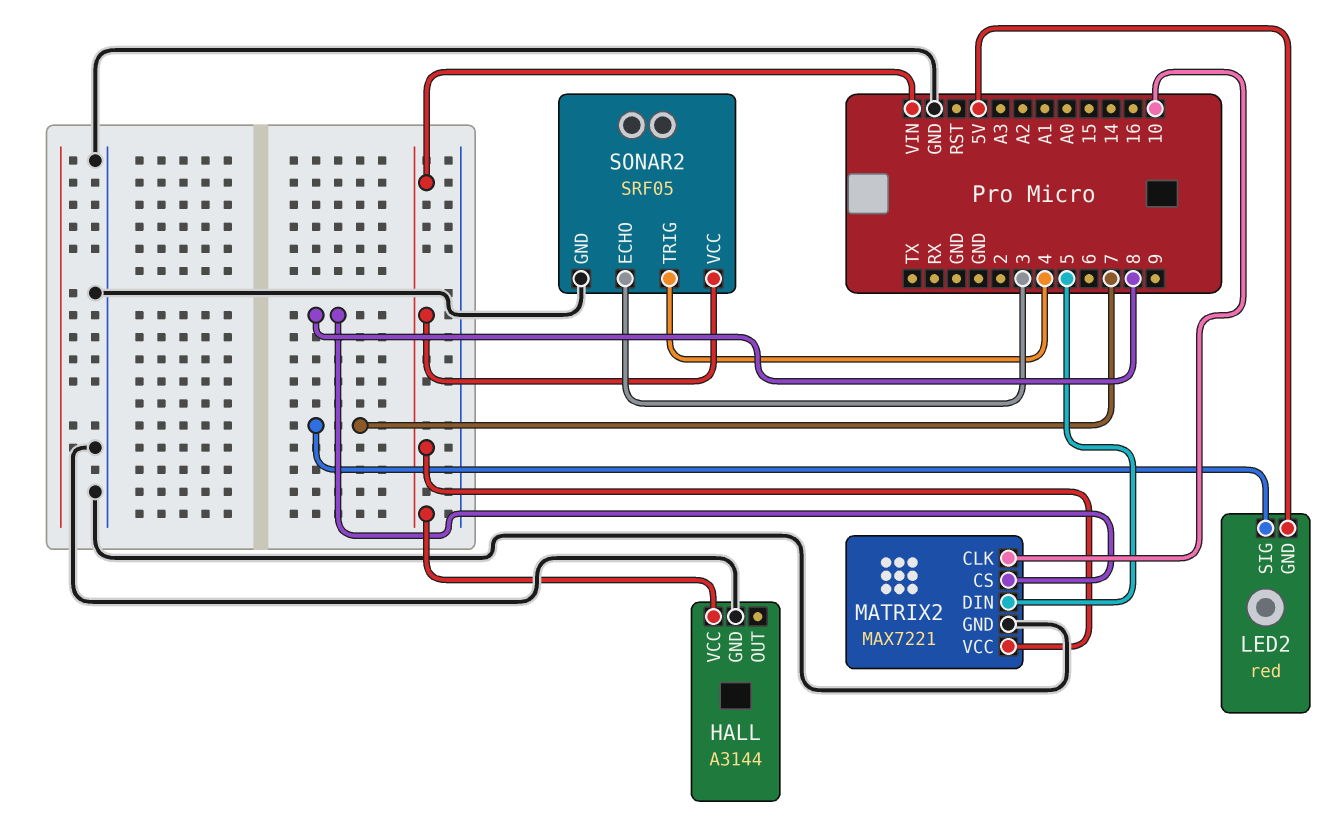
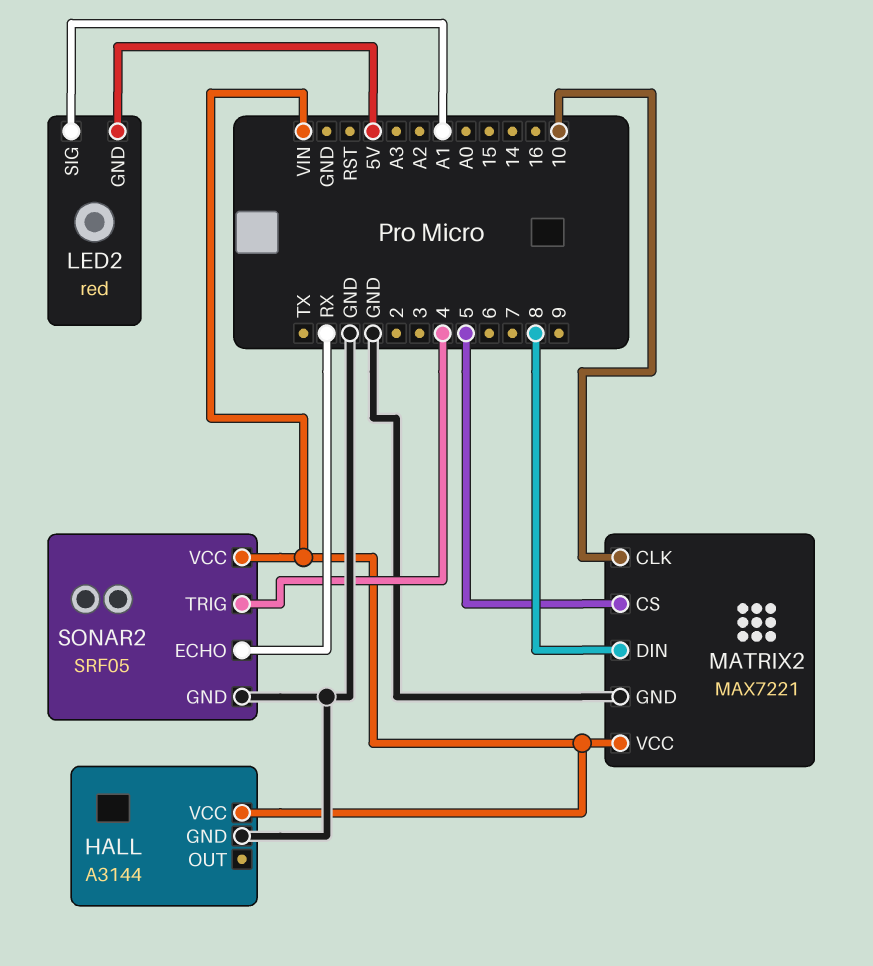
LED2 pin SIG: 7 -> A1
MATRIX2 pin CS: 8 -> 5
MATRIX2 pin DIN: 5 -> 8
SONAR2 pin ECHO: 3 -> RX

